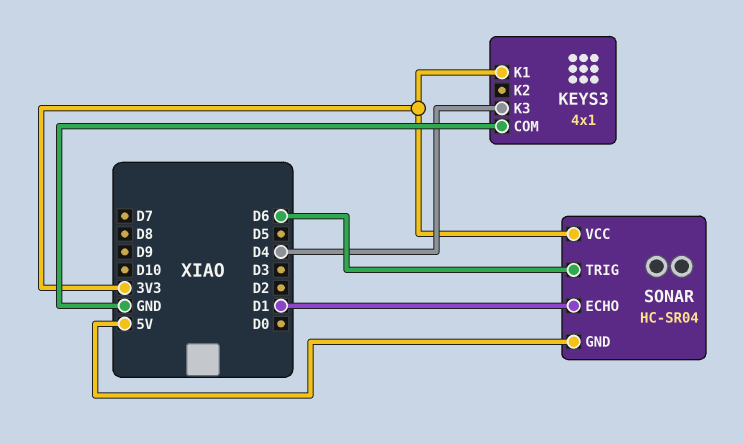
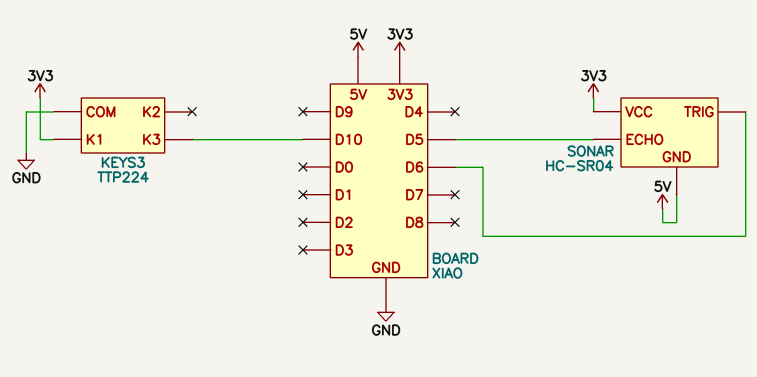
KEYS3: 4x1 -> TTP224
KEYS3 pin K3: D4 -> D10
SONAR pin ECHO: D1 -> D5

